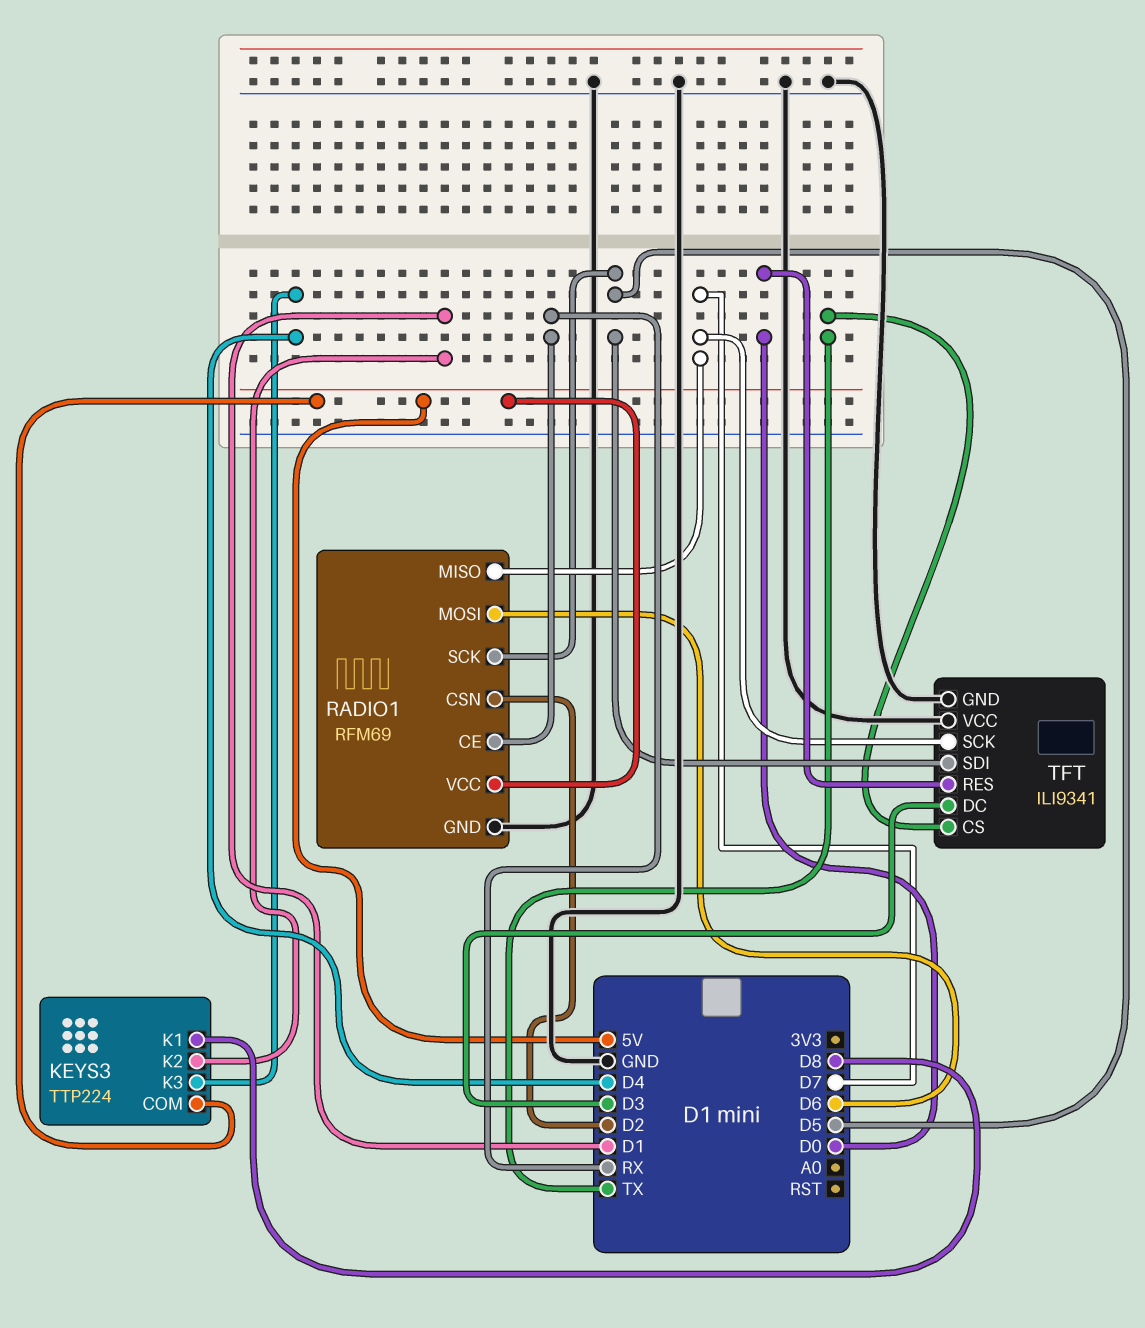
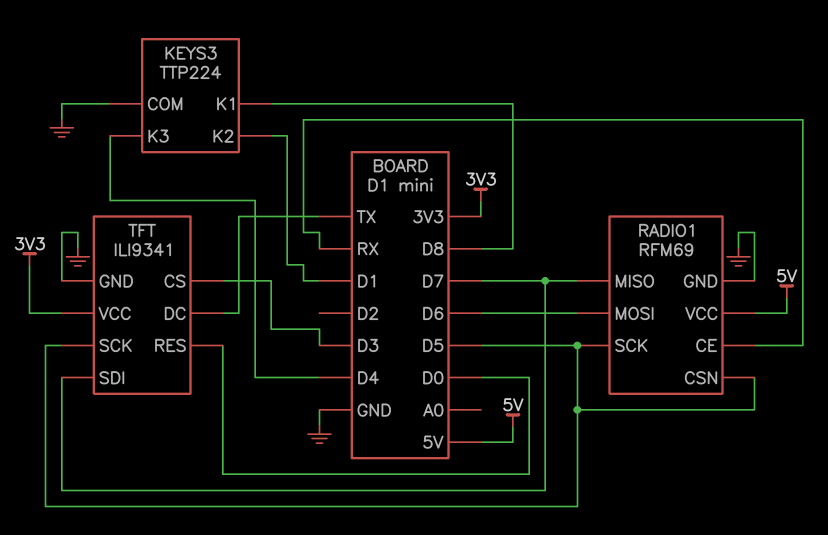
KEYS3 pin COM: 5V -> GND
RADIO1 pin CSN: D2 -> D5
TFT pin CS: TX -> D3
TFT pin DC: D3 -> TX
TFT pin SCK: D7 -> D5
TFT pin SDI: D5 -> D7
TFT pin VCC: GND -> 3V3

